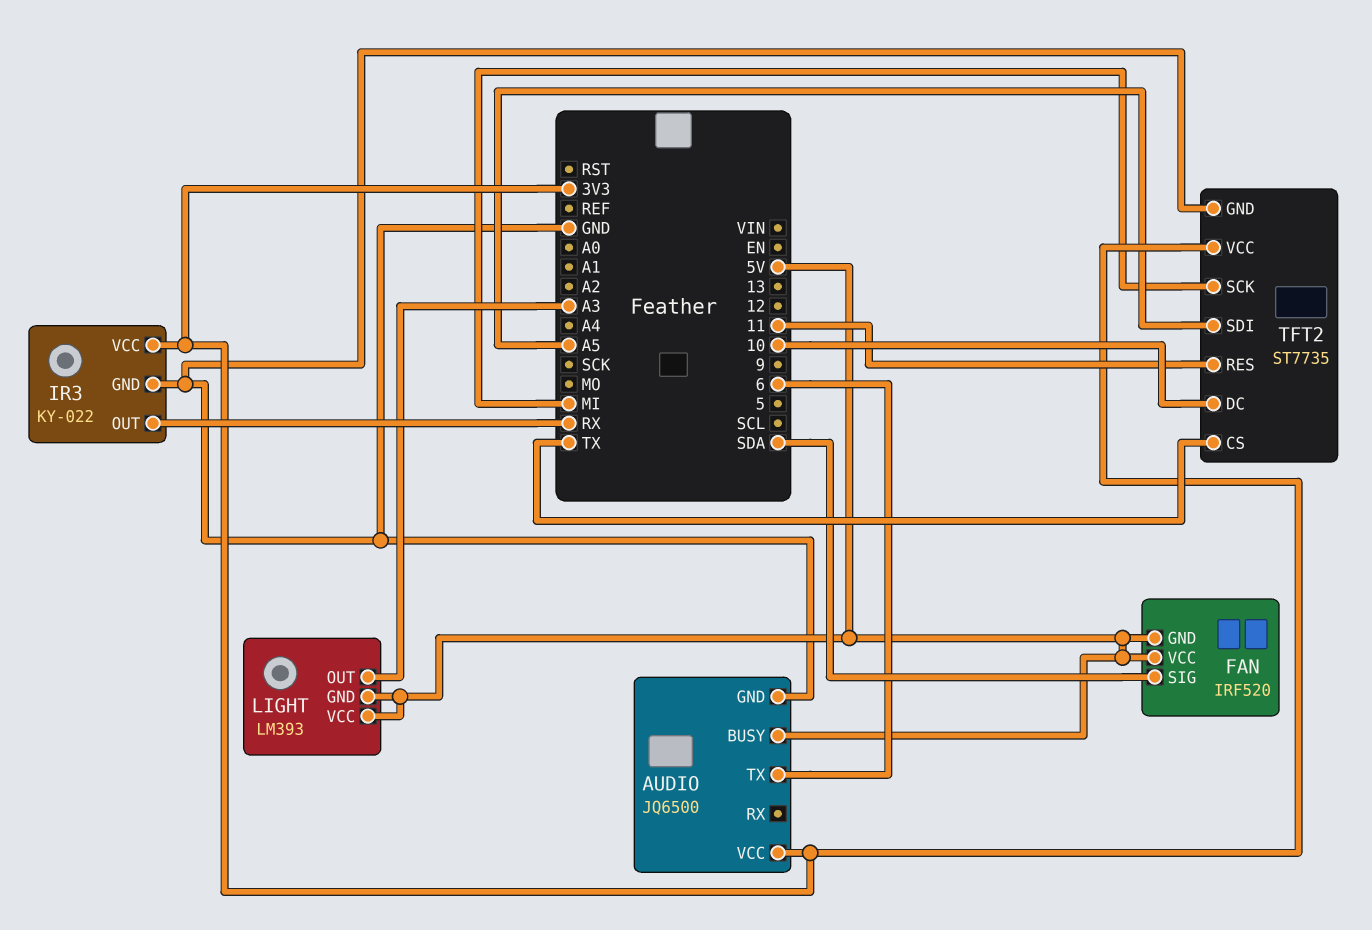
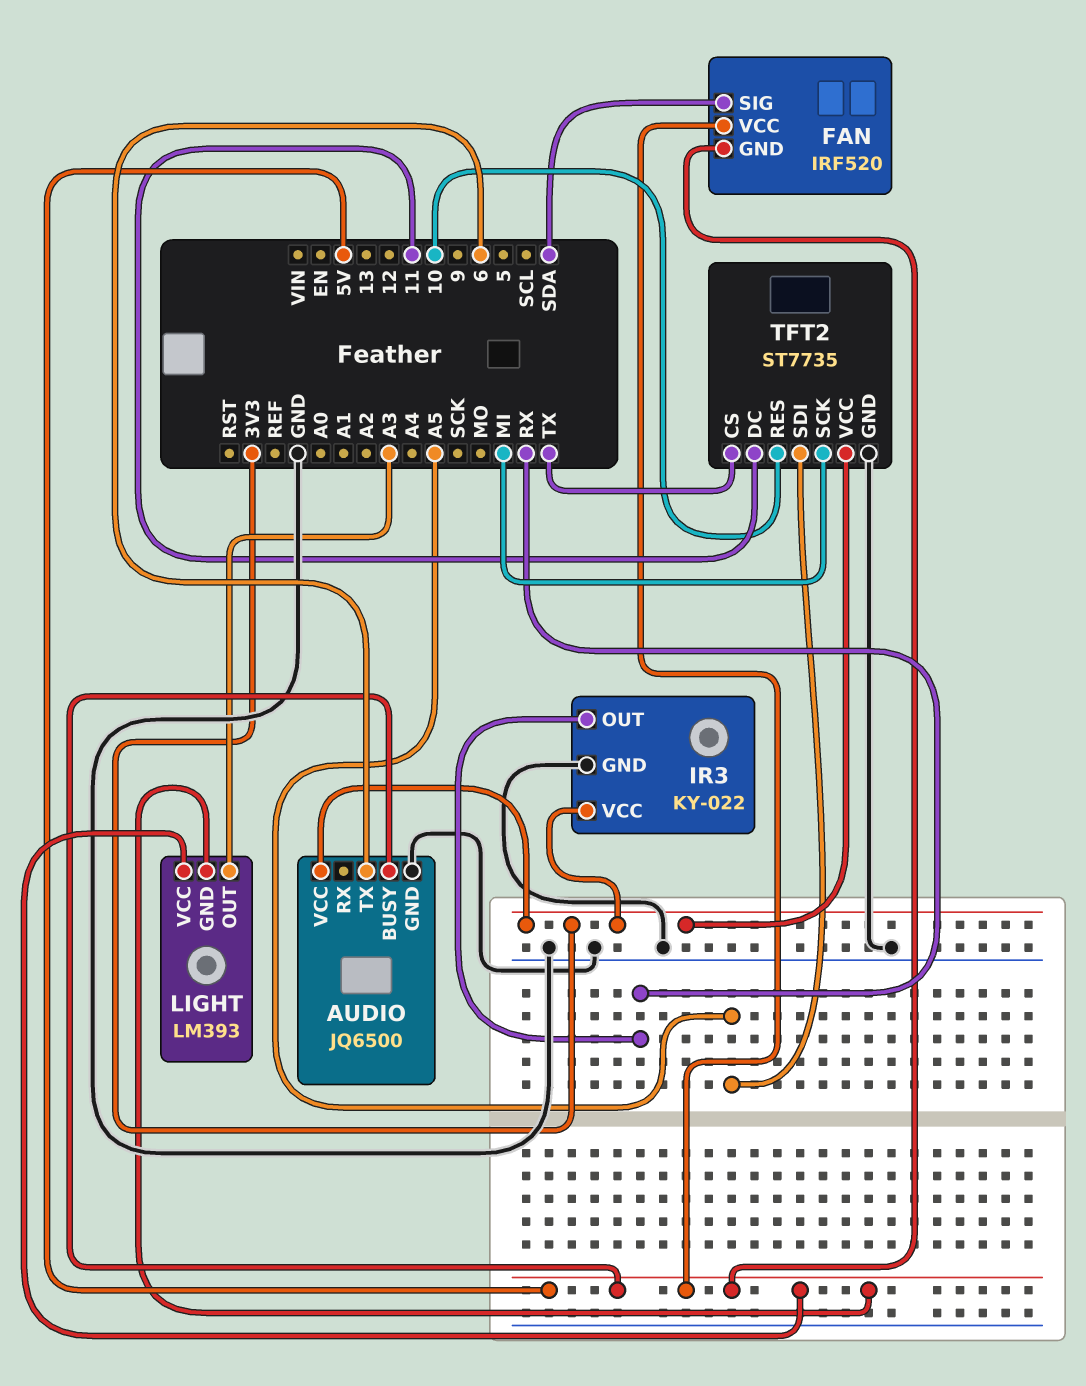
TFT2 pin DC: 10 -> 11
TFT2 pin RES: 11 -> 10

